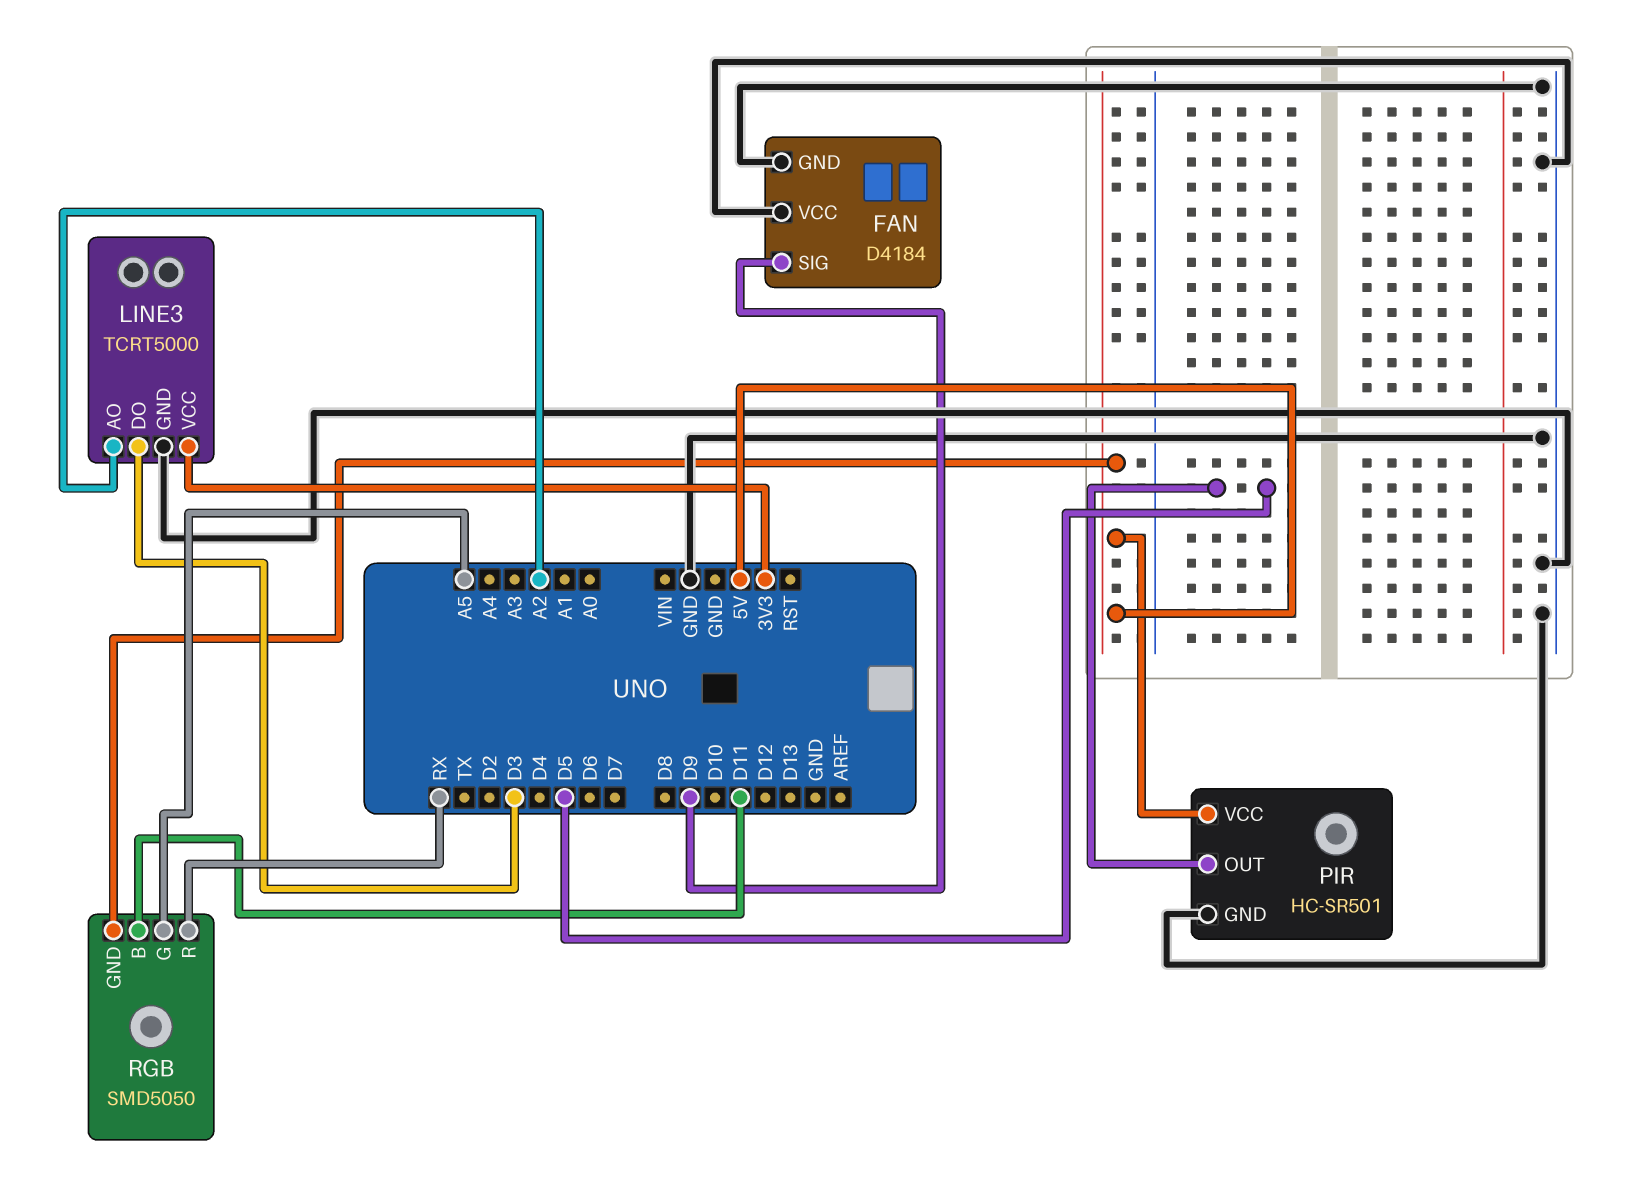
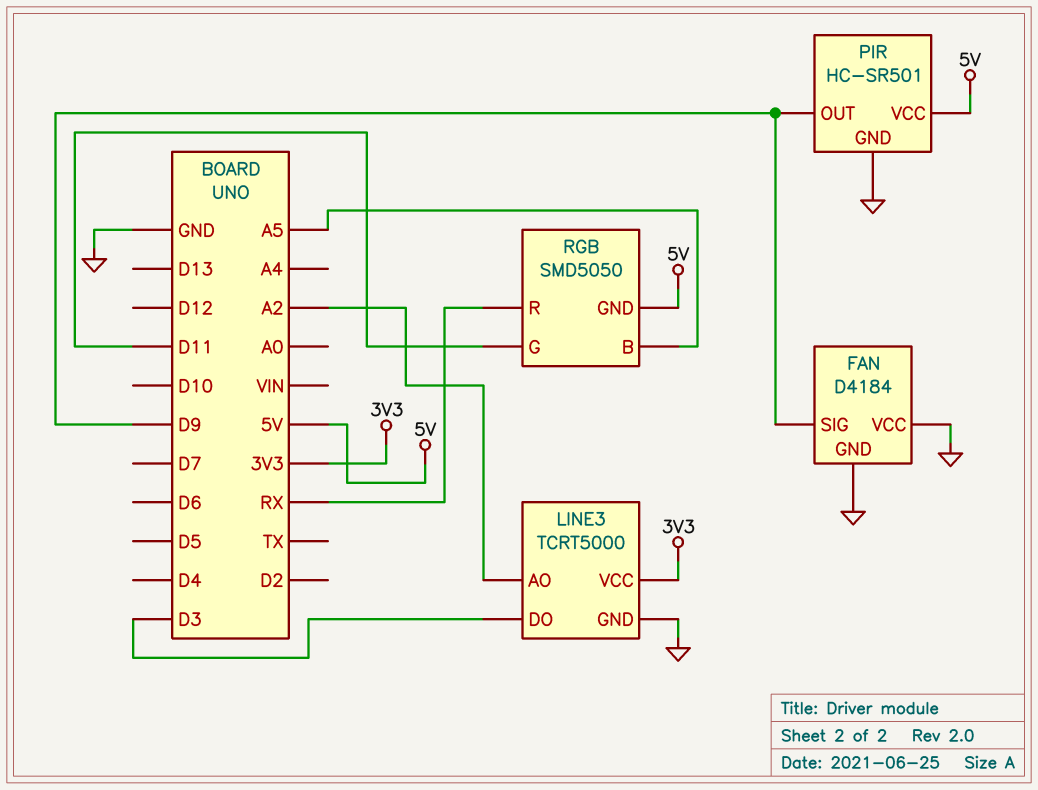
PIR pin OUT: D5 -> D9
RGB pin B: D11 -> A5
RGB pin G: A5 -> D11

